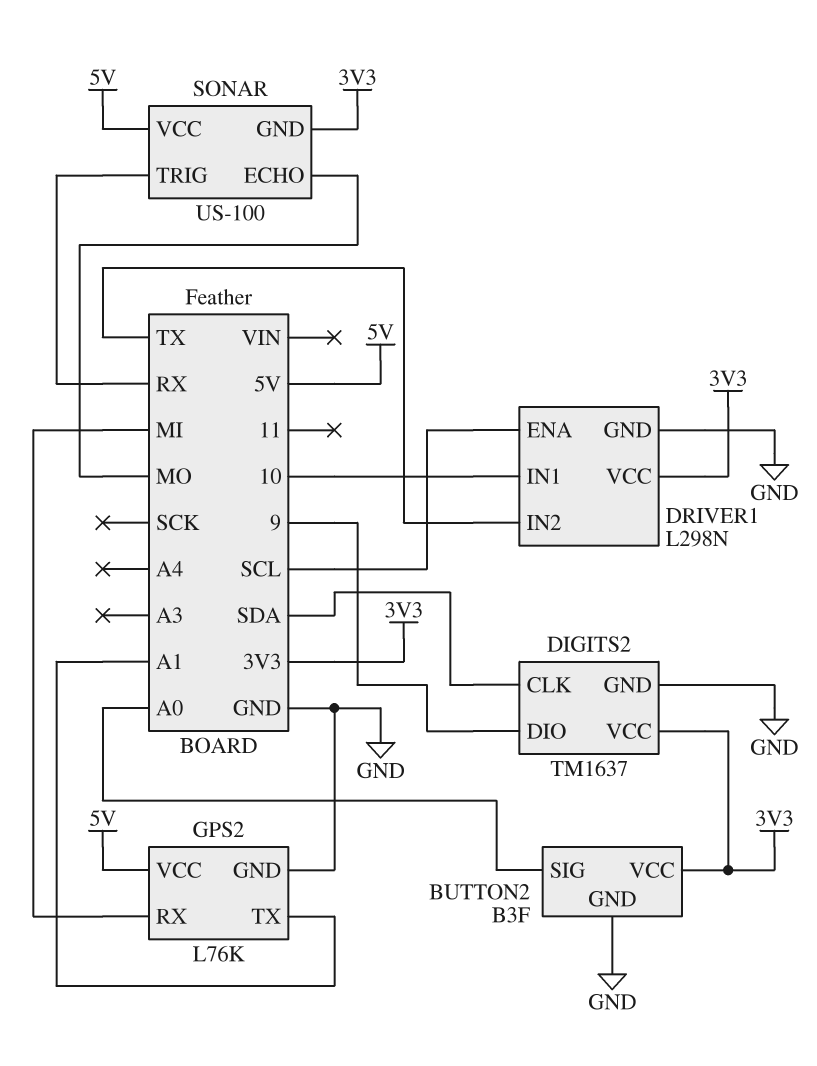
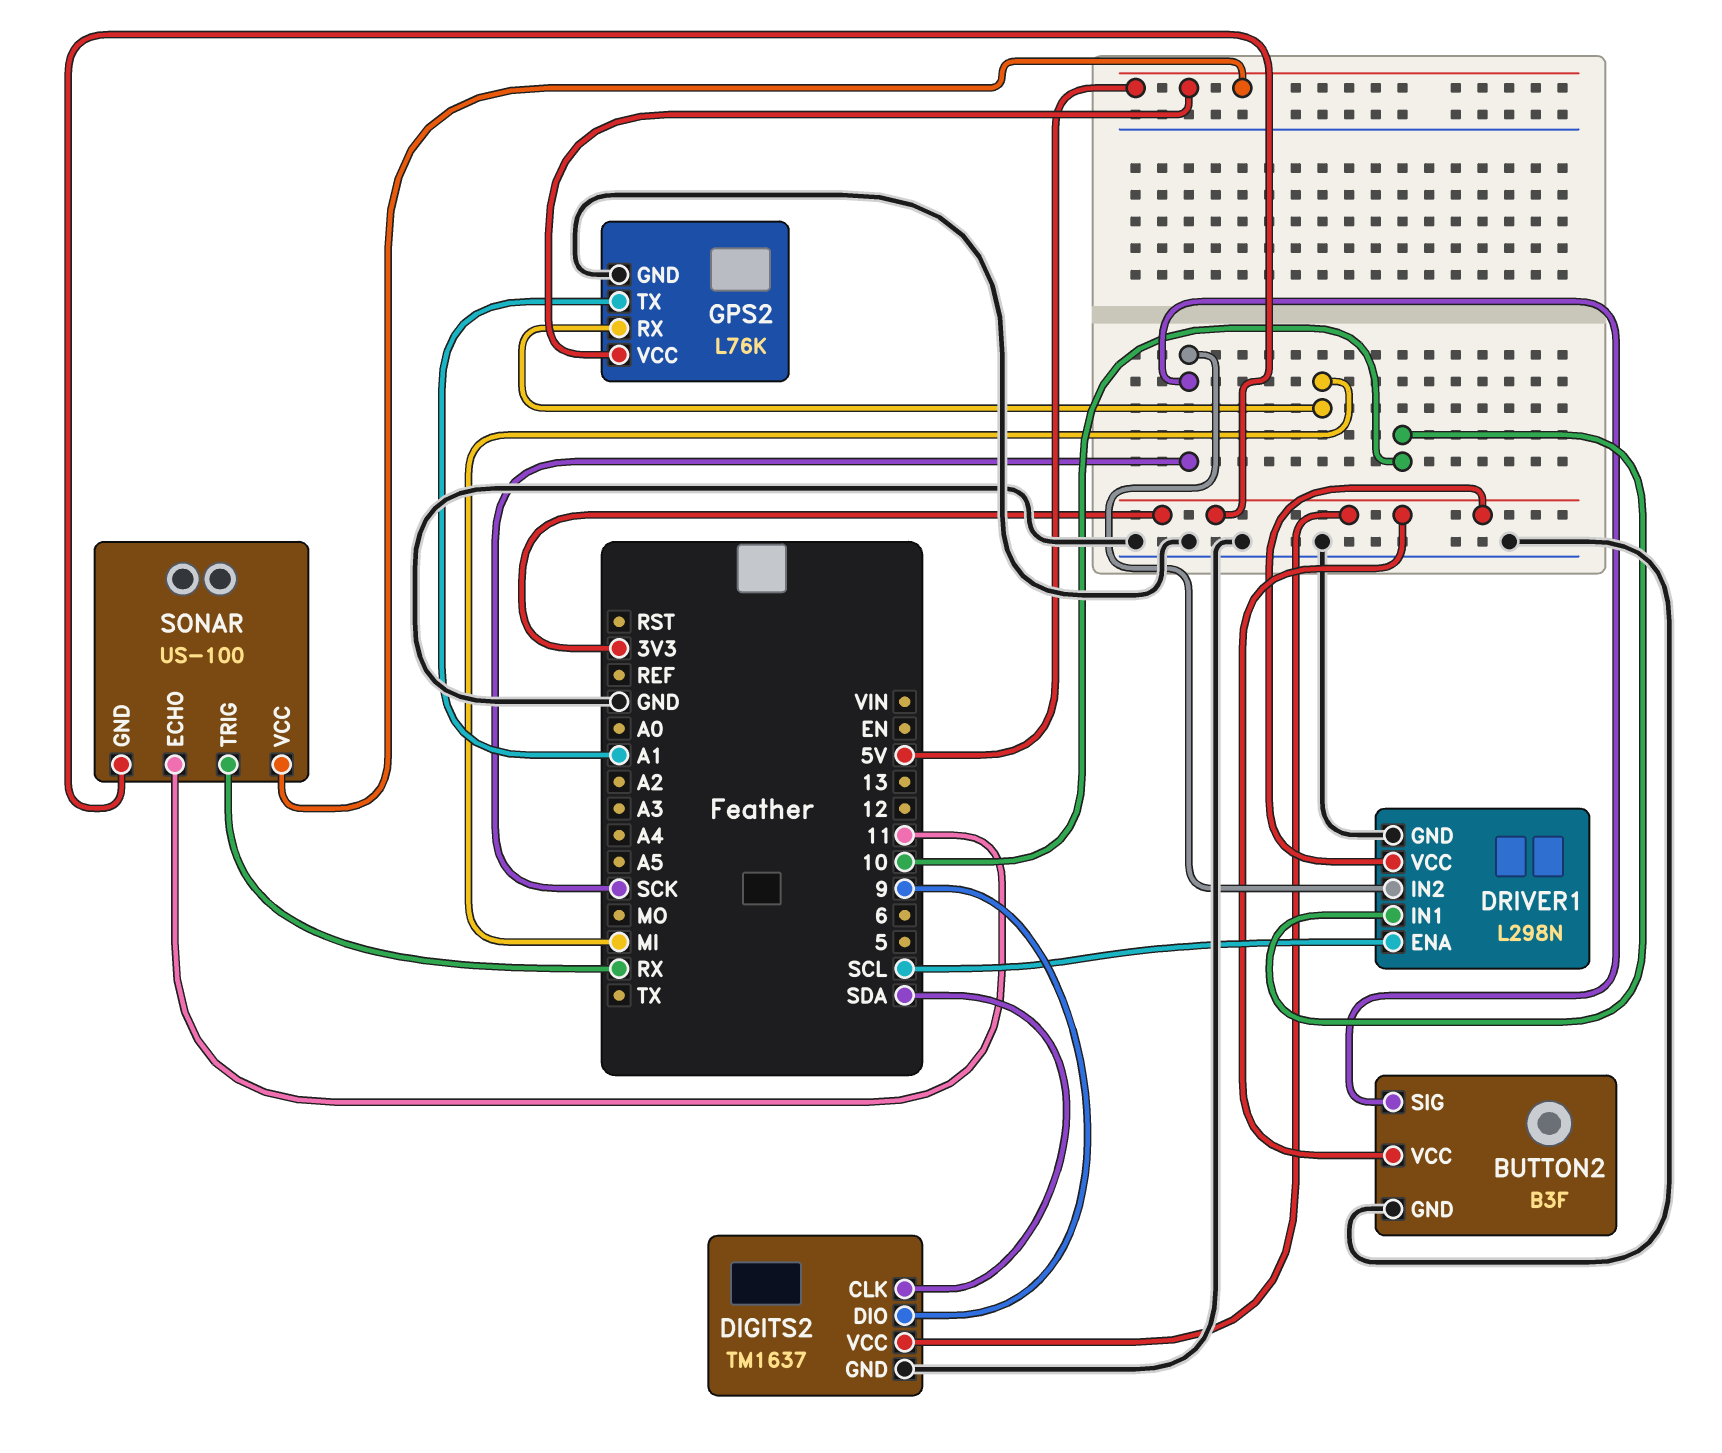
BUTTON2 pin SIG: A0 -> SCK
DRIVER1 pin IN2: TX -> SCK
SONAR pin ECHO: MO -> 11

